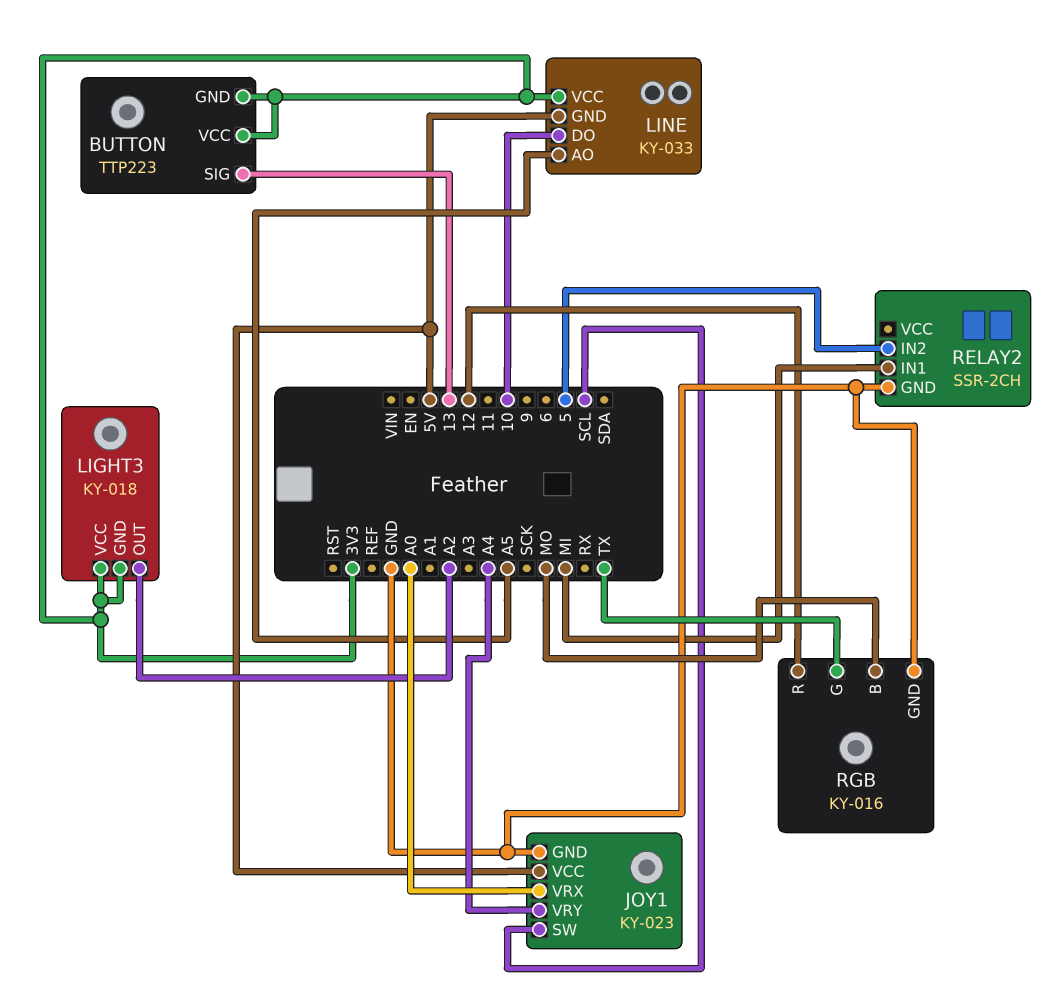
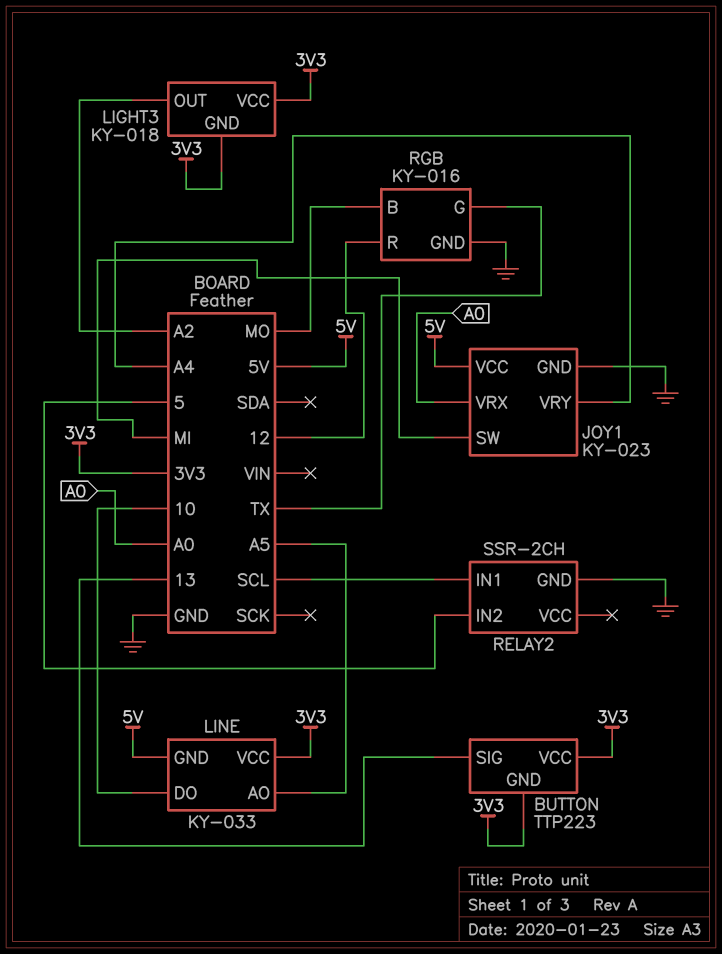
JOY1 pin SW: SCL -> MI
RELAY2 pin IN1: MI -> SCL

